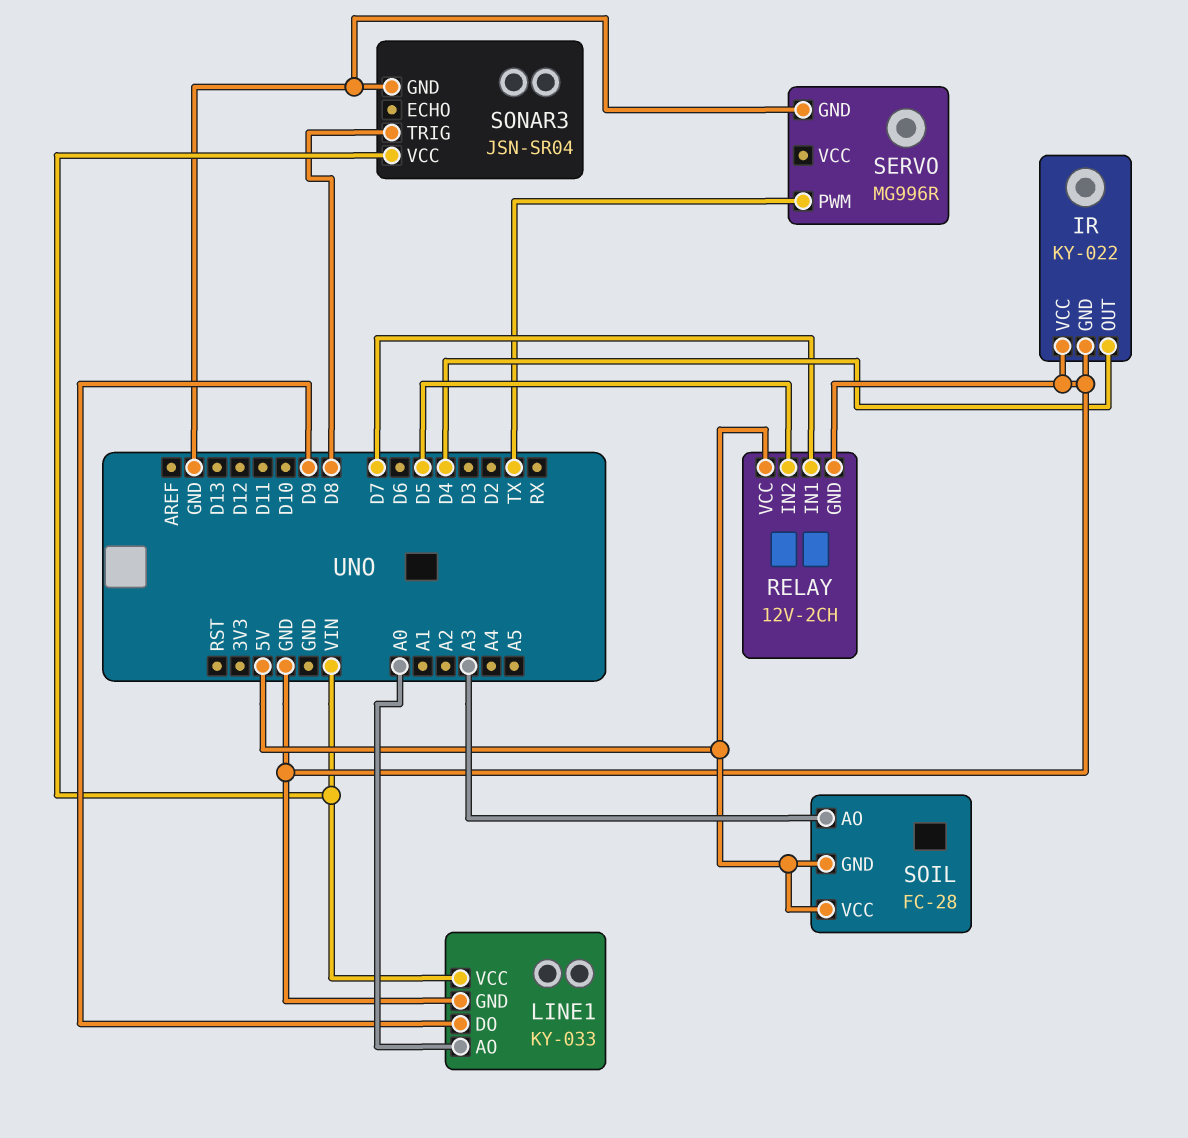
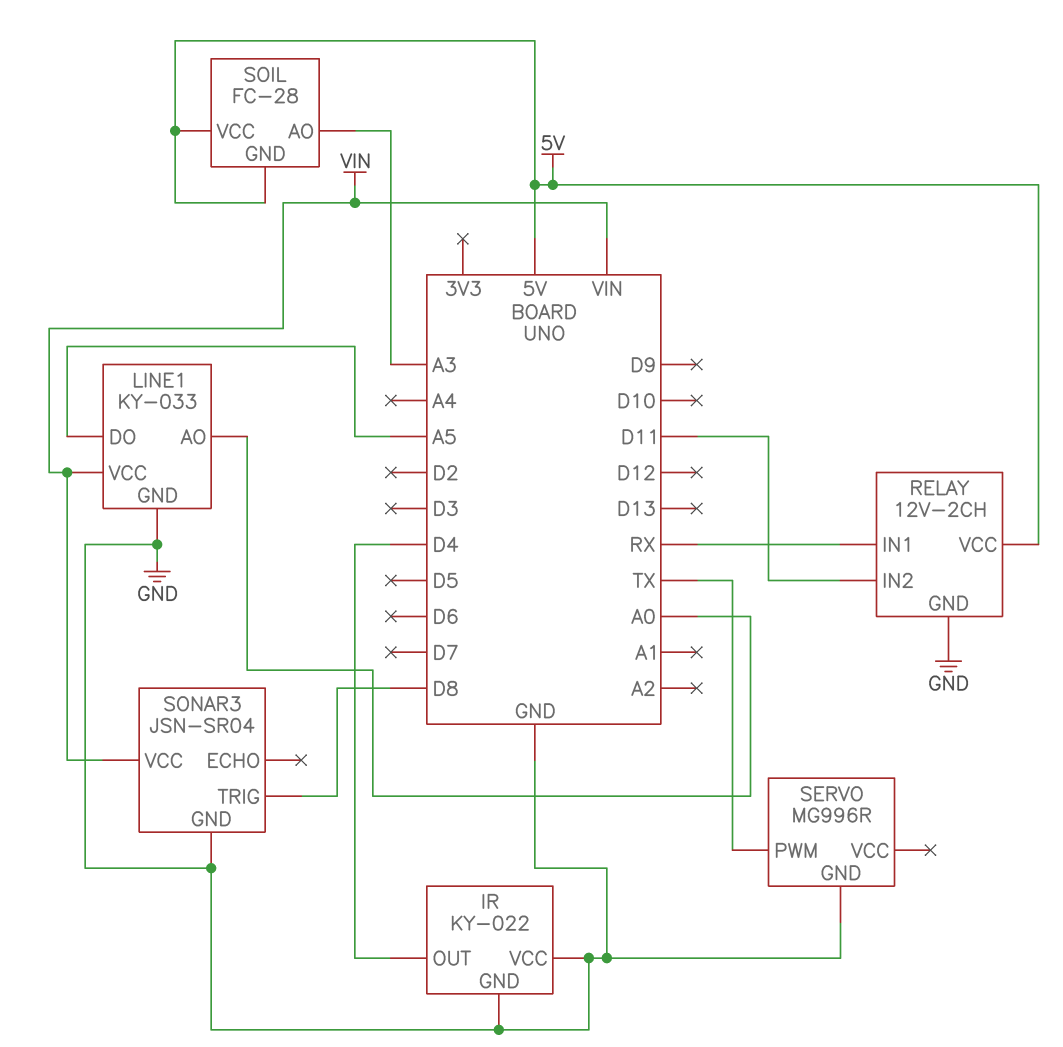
LINE1 pin DO: D9 -> A5
RELAY pin IN1: D7 -> RX
RELAY pin IN2: D5 -> D11

